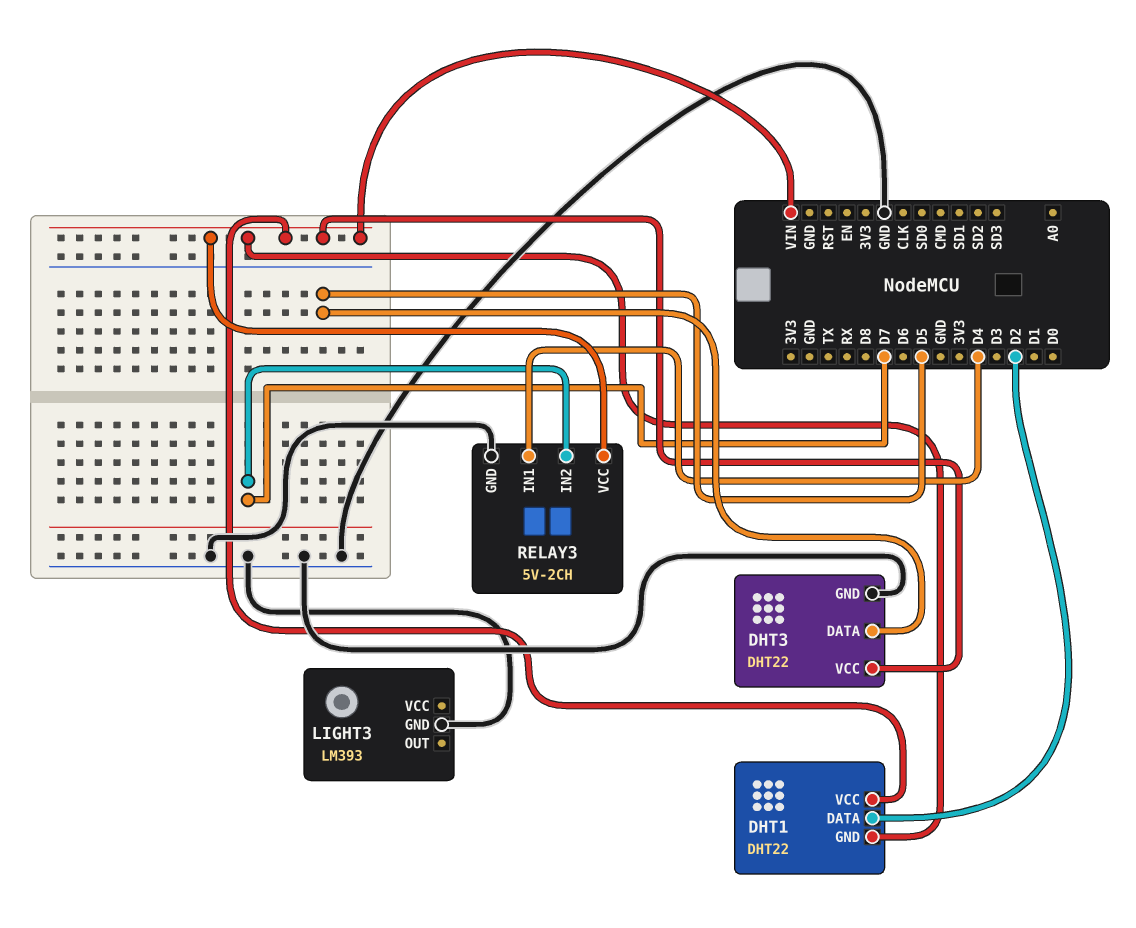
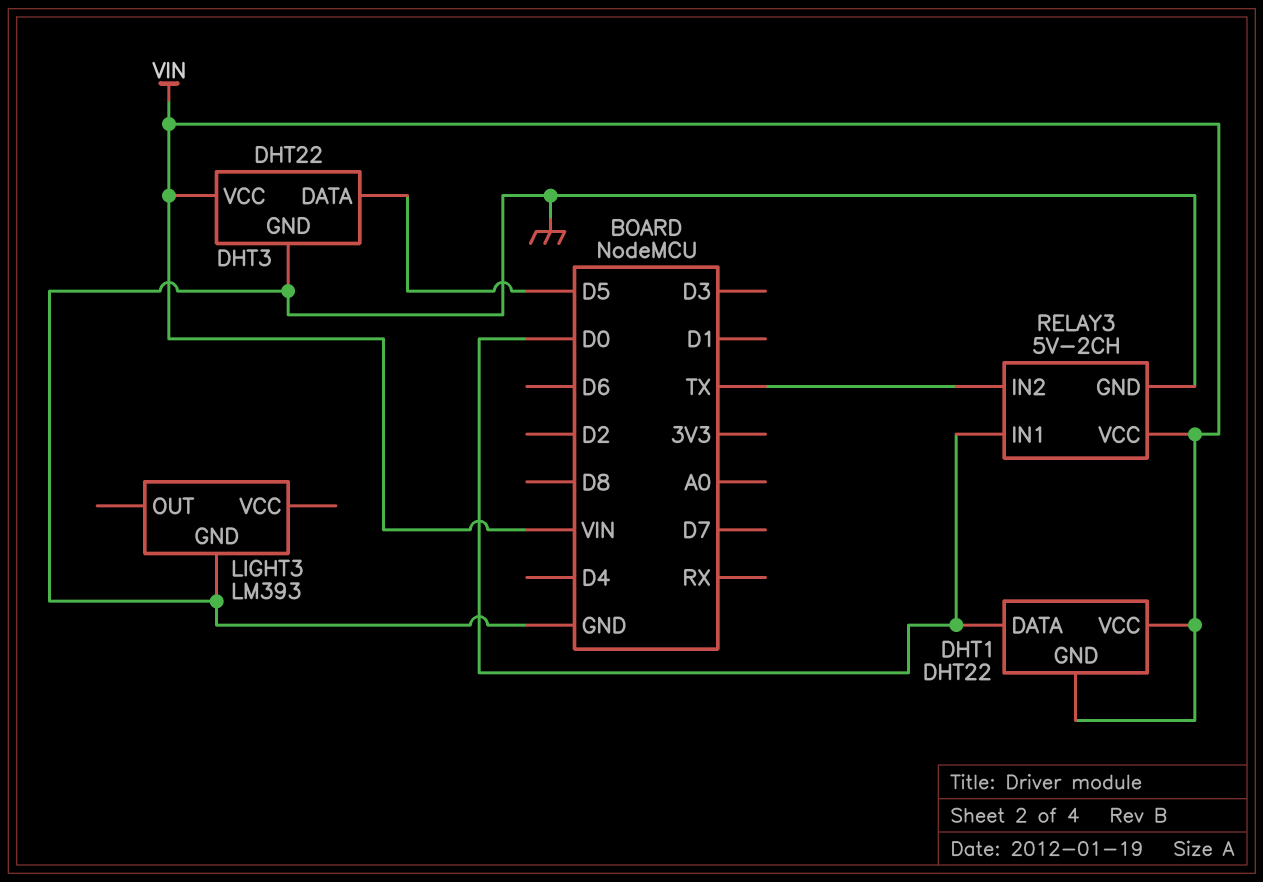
DHT1 pin DATA: D2 -> D0
RELAY3 pin IN1: D4 -> D0
RELAY3 pin IN2: D7 -> TX

